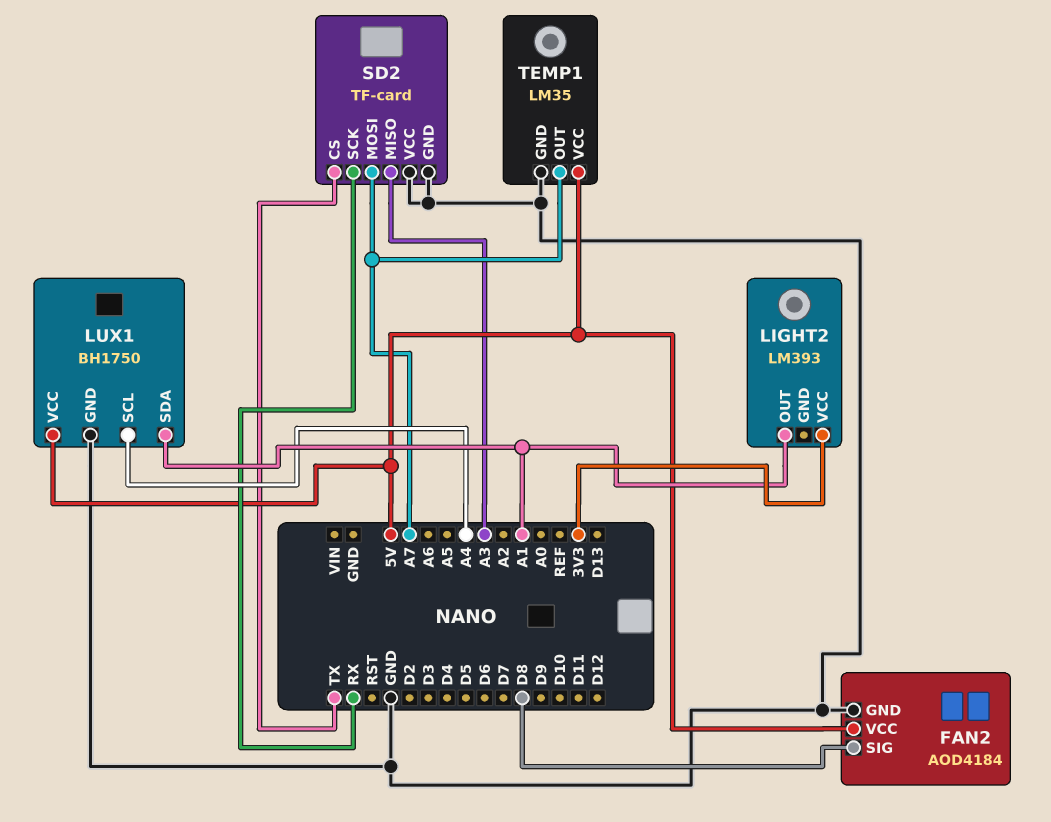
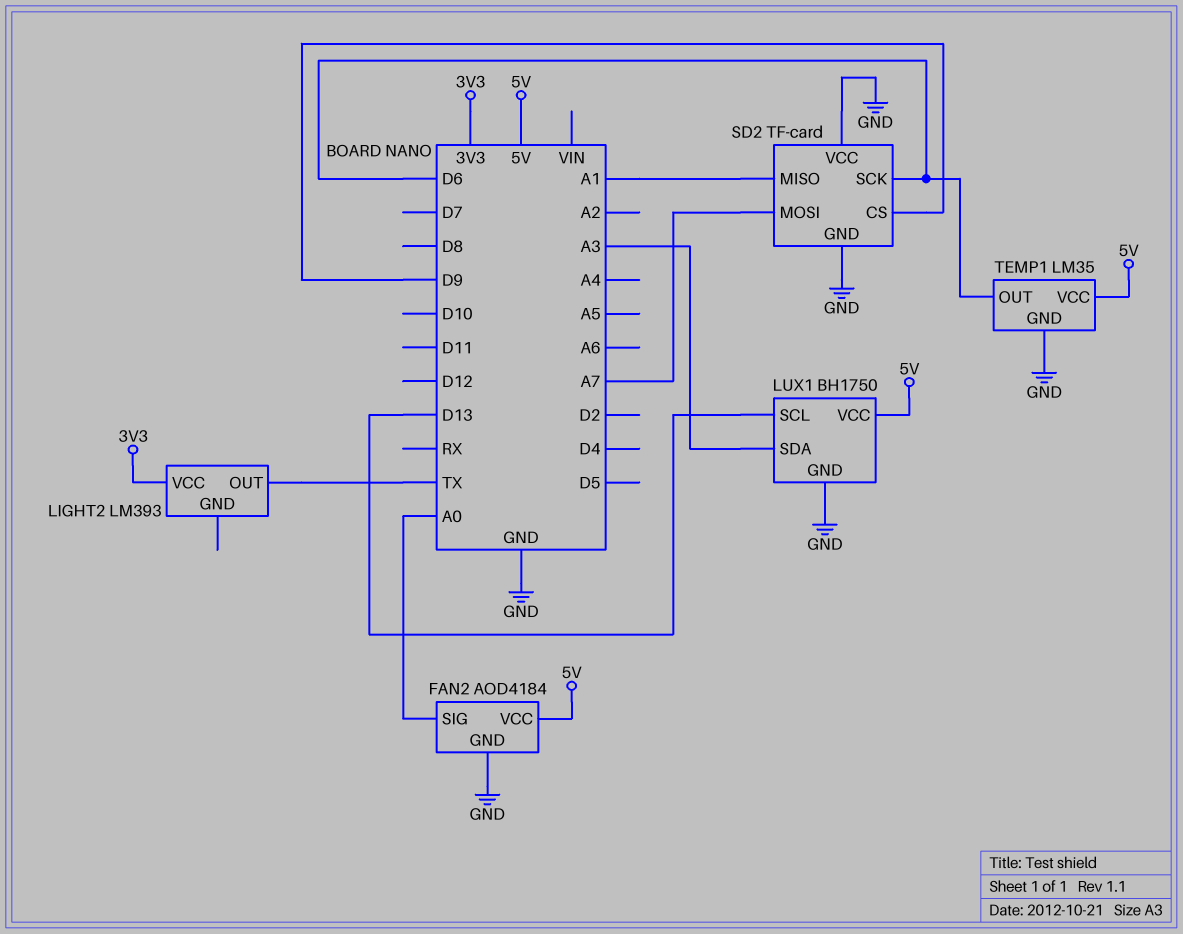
FAN2 pin SIG: D8 -> A0
LIGHT2 pin OUT: A1 -> TX
LUX1 pin SCL: A4 -> D13
LUX1 pin SDA: A1 -> A3
SD2 pin CS: TX -> D9
SD2 pin MISO: A3 -> A1
SD2 pin SCK: RX -> D6
TEMP1 pin OUT: A7 -> D6

